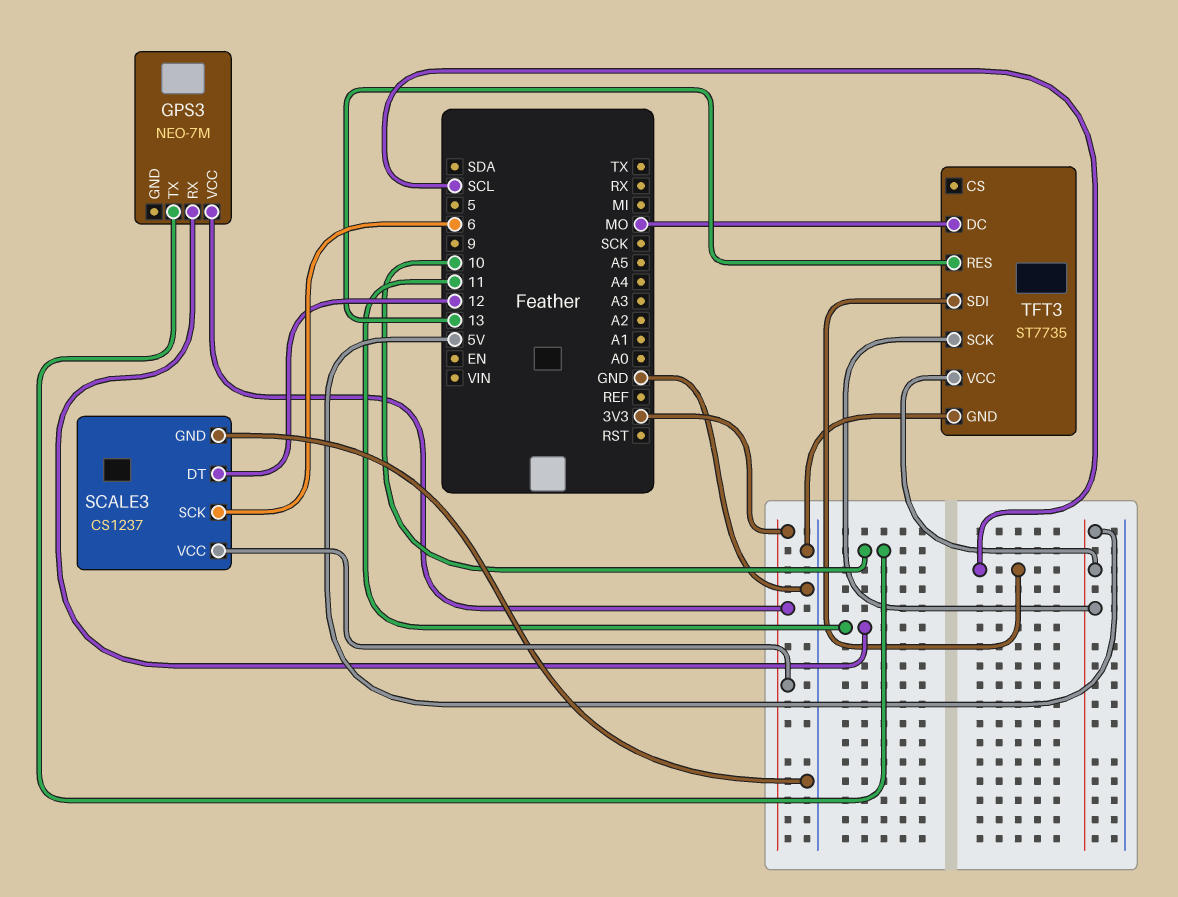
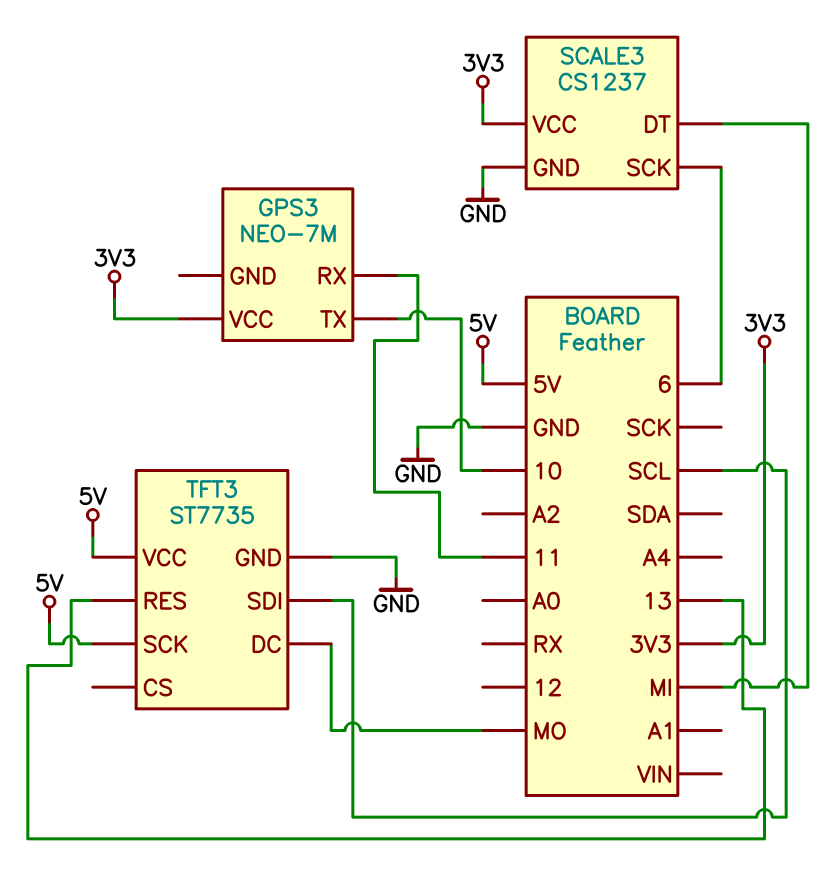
SCALE3 pin DT: 12 -> MI

